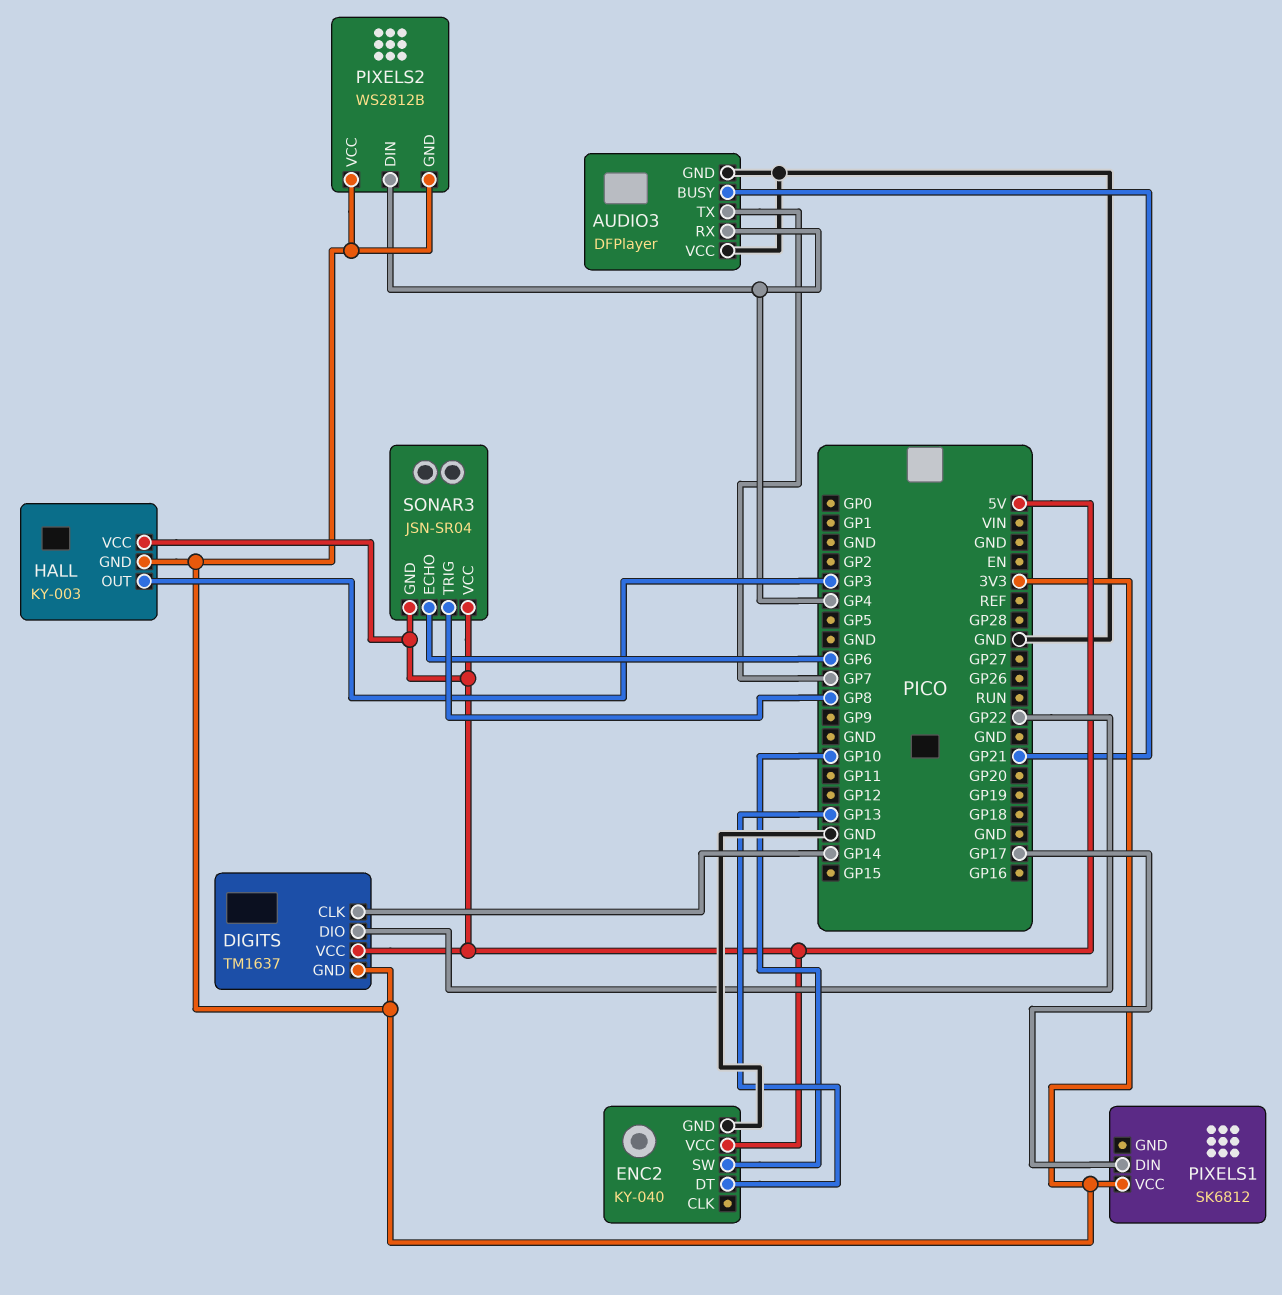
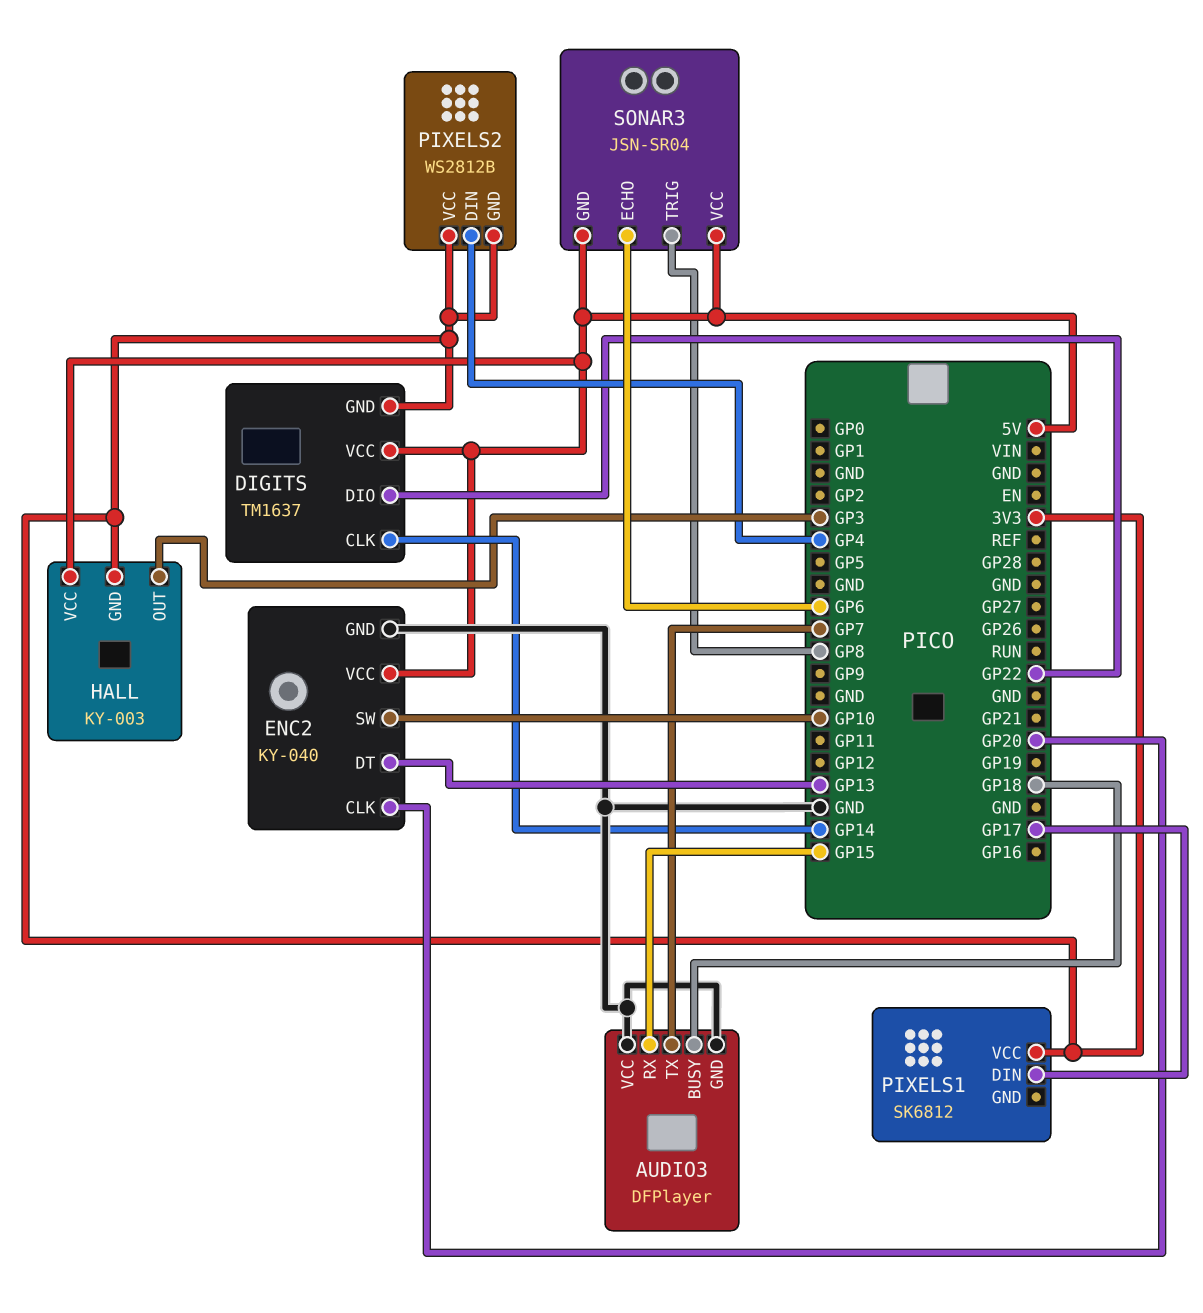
AUDIO3 pin BUSY: GP21 -> GP18
AUDIO3 pin RX: GP4 -> GP15
ENC2 pin CLK: none -> GP20

